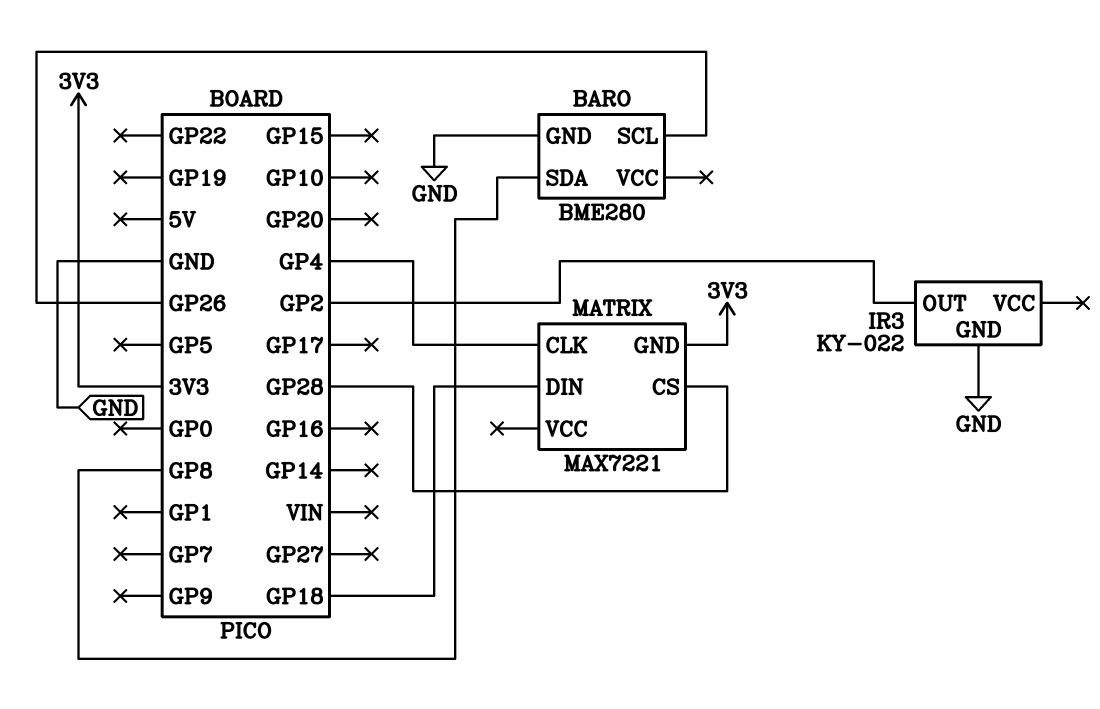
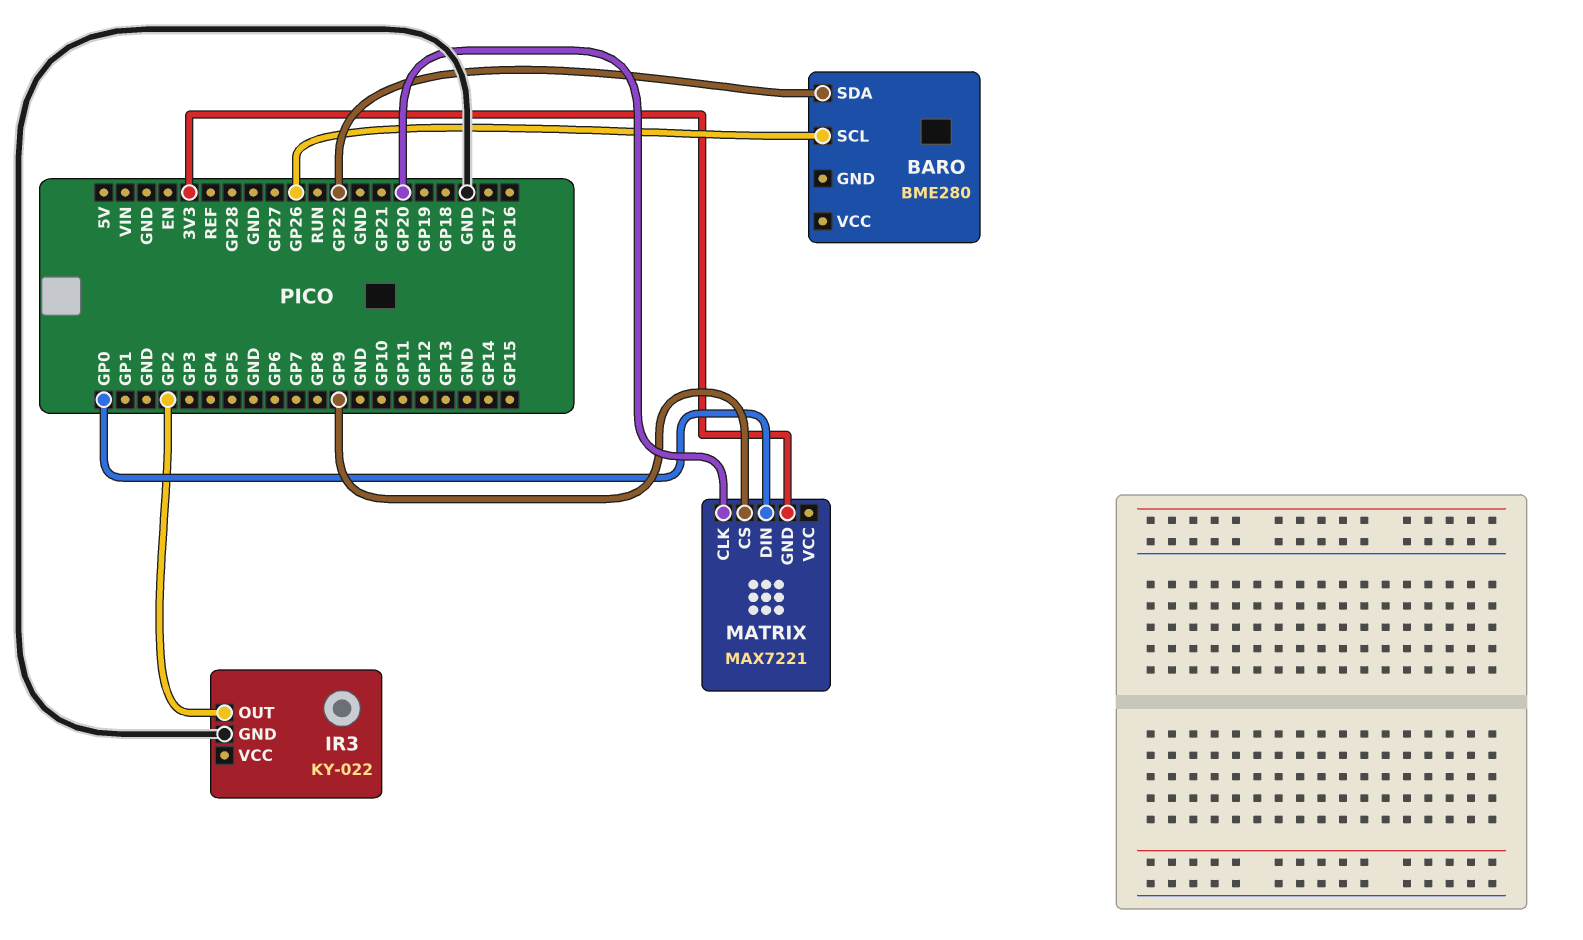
BARO pin GND: GND -> none
BARO pin SDA: GP8 -> GP22
MATRIX pin CLK: GP4 -> GP20
MATRIX pin CS: GP28 -> GP9
MATRIX pin DIN: GP18 -> GP0

